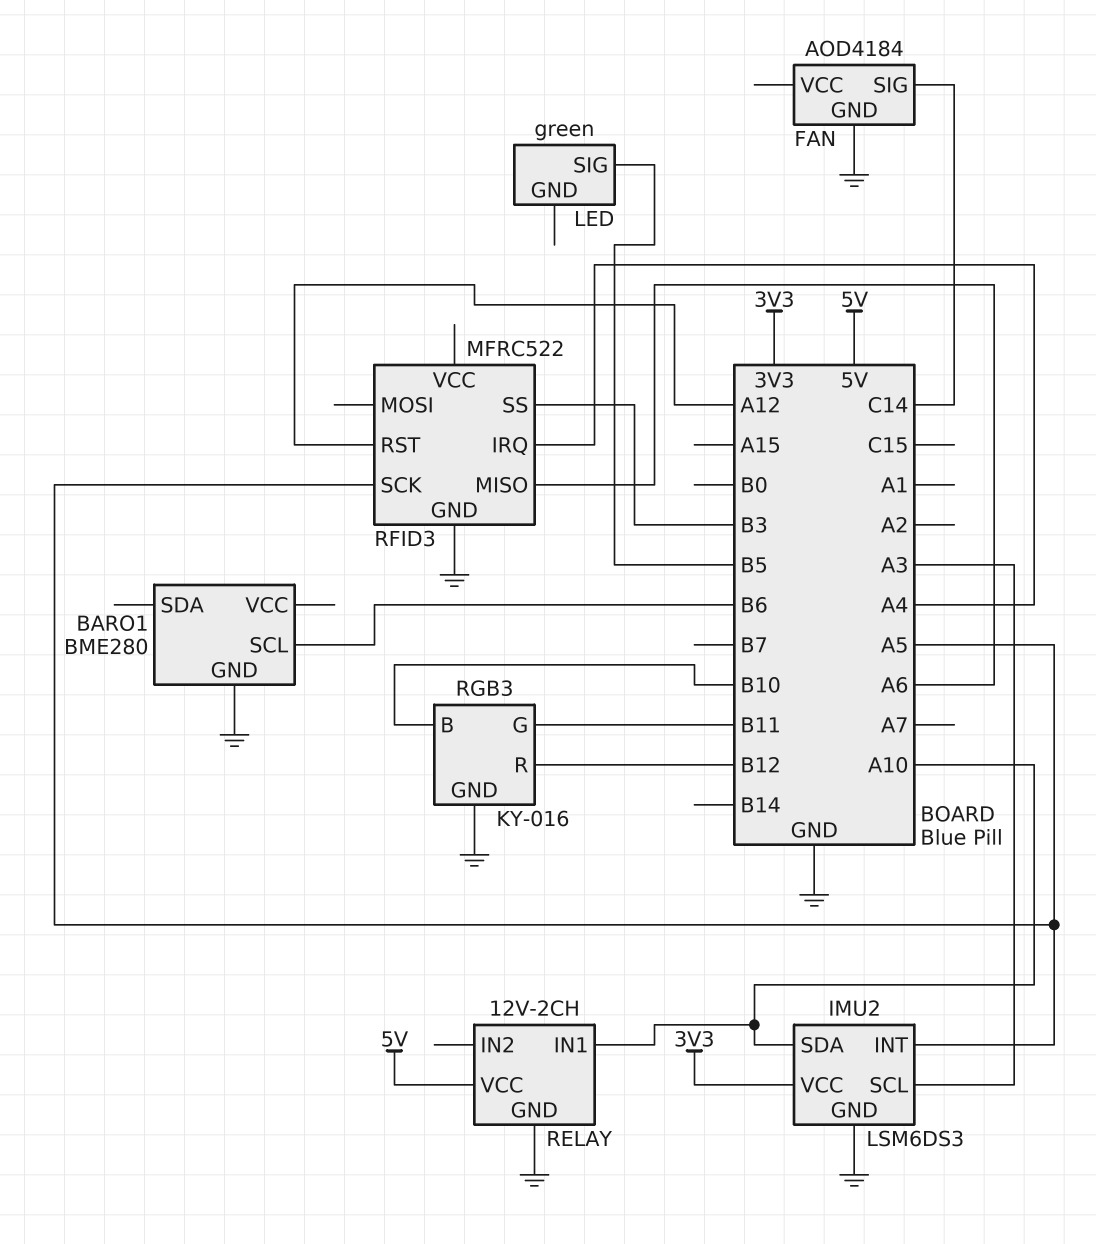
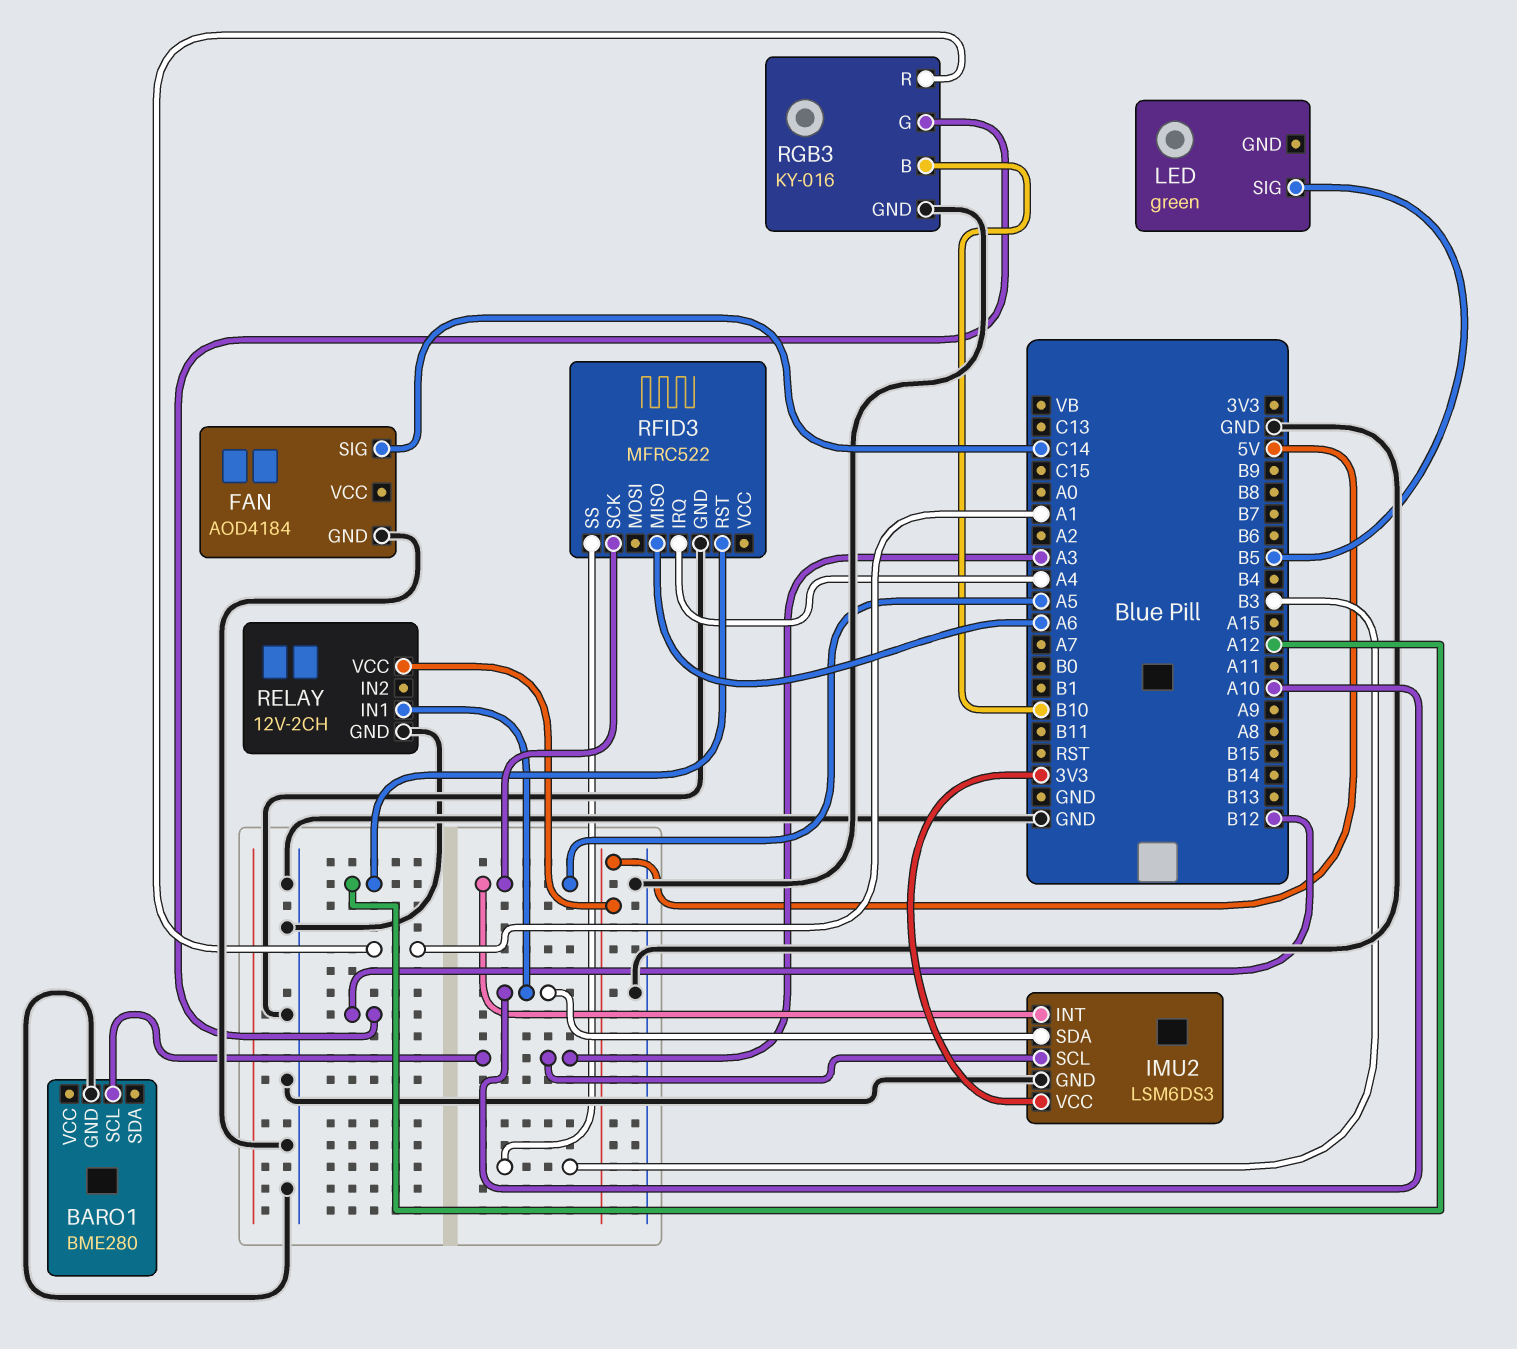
BARO1 pin SCL: B6 -> A3
RGB3 pin G: B11 -> B12
RGB3 pin R: B12 -> A1

